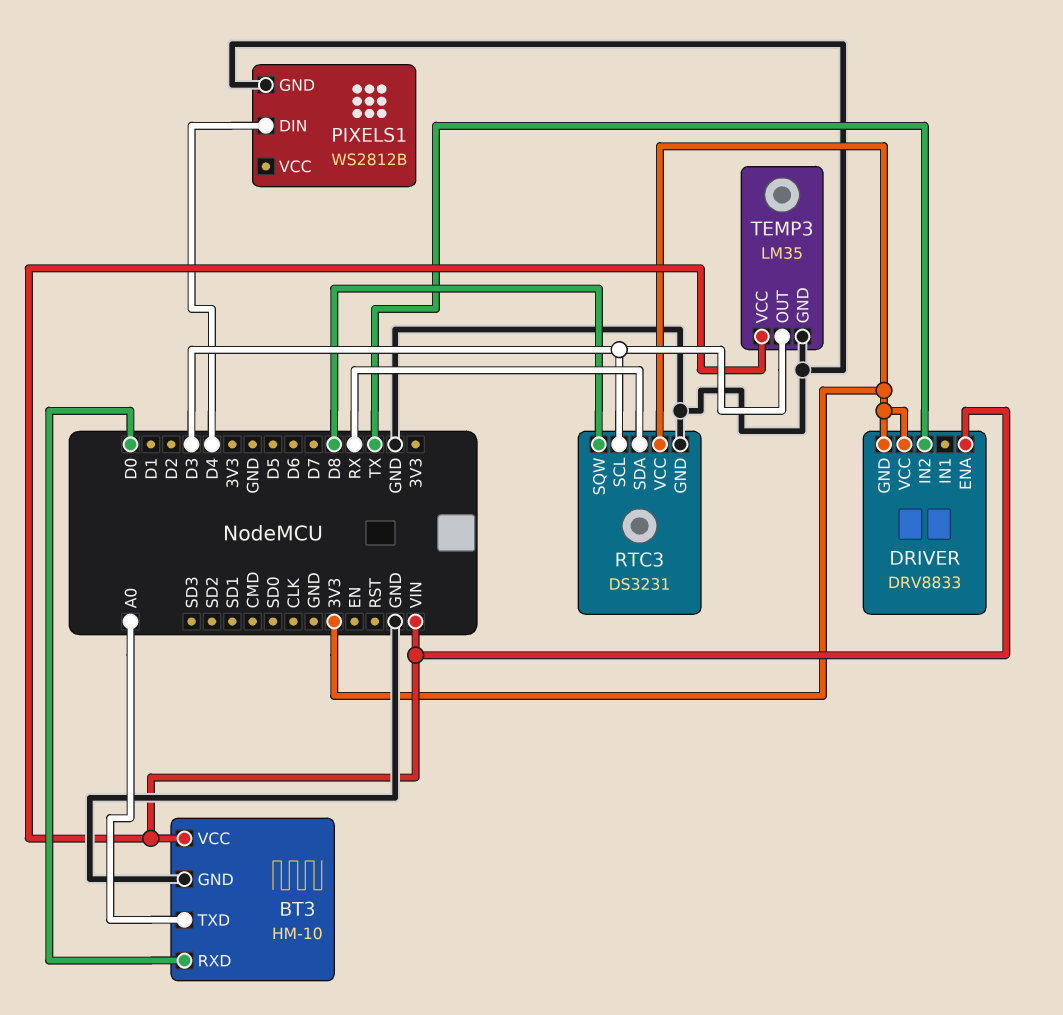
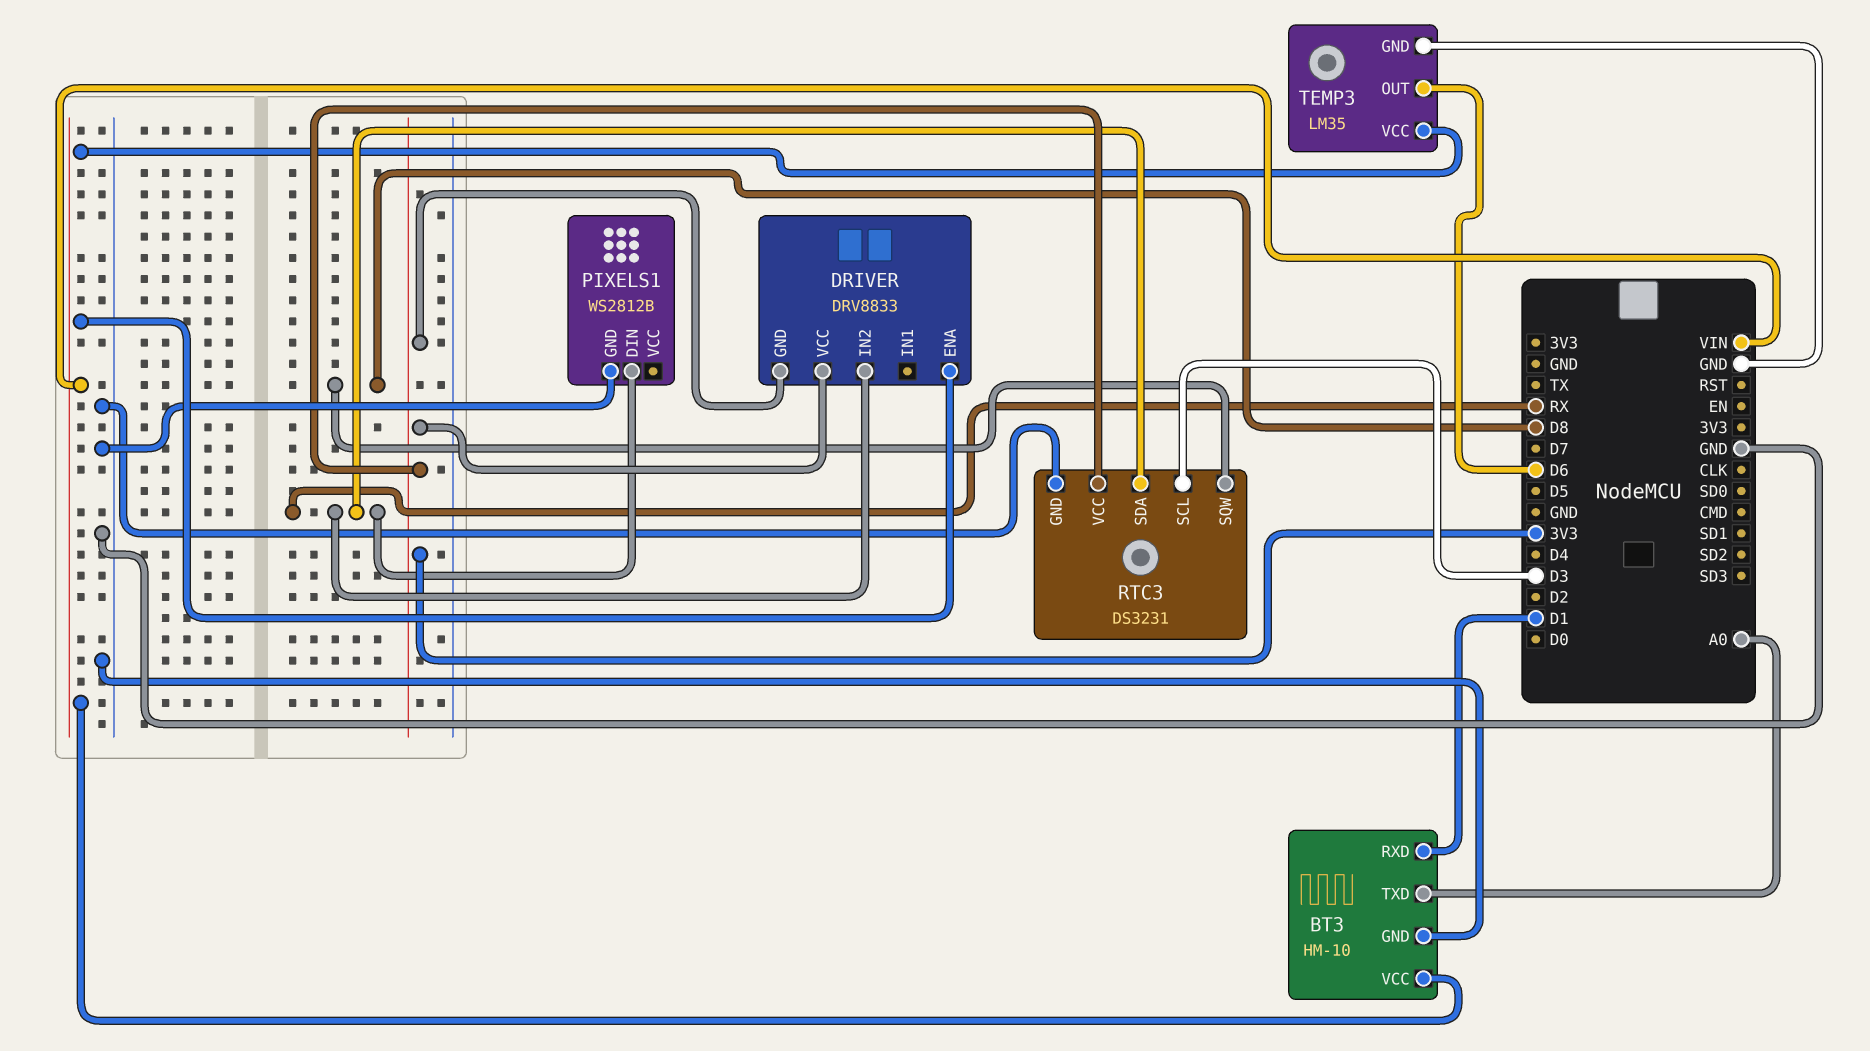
BT3 pin RXD: D0 -> D1
DRIVER pin IN2: TX -> RX
PIXELS1 pin DIN: D4 -> RX
TEMP3 pin OUT: D3 -> D6

